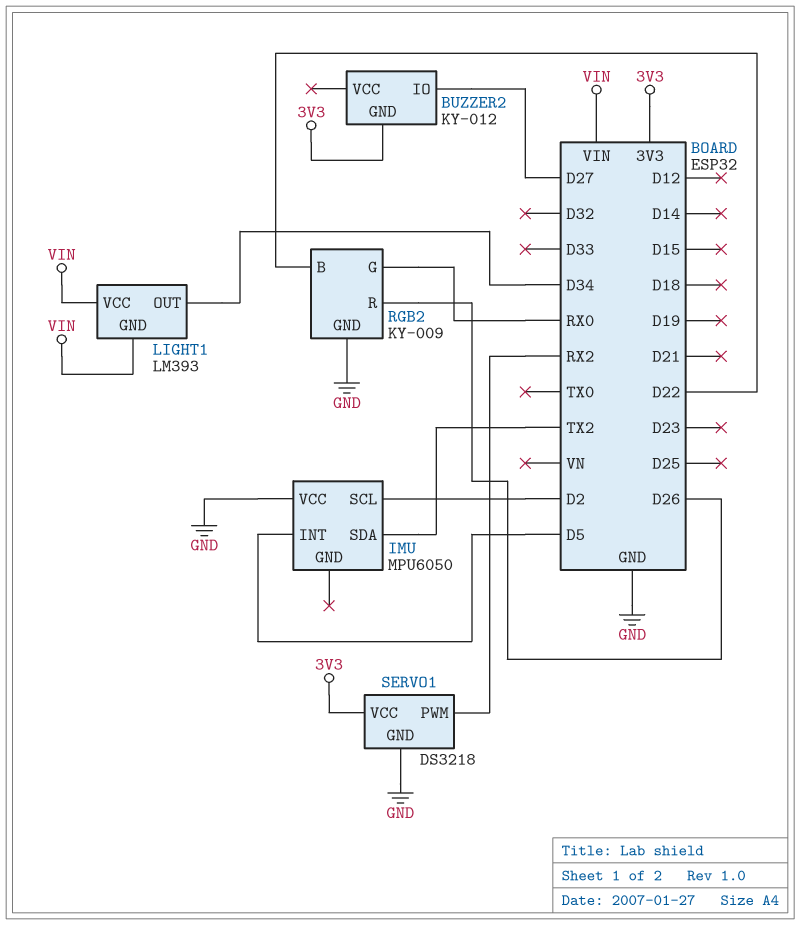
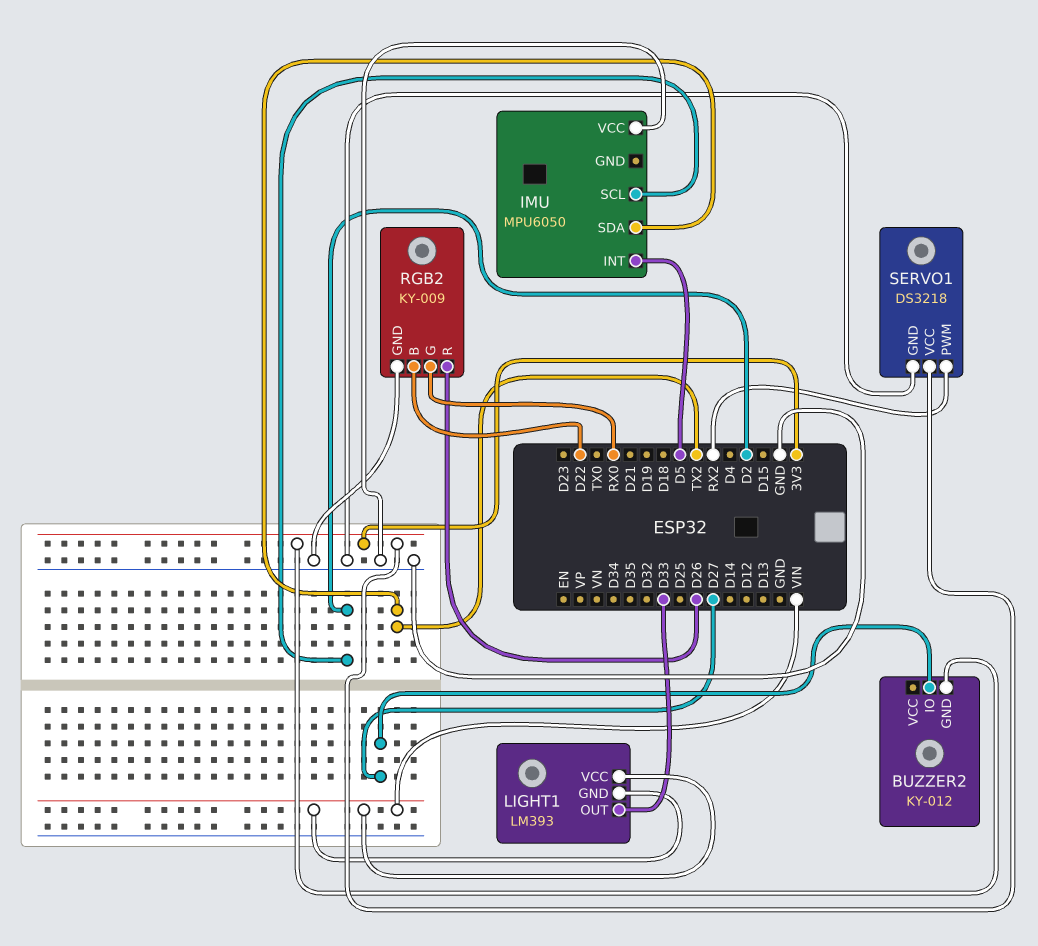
LIGHT1 pin OUT: D34 -> D33

